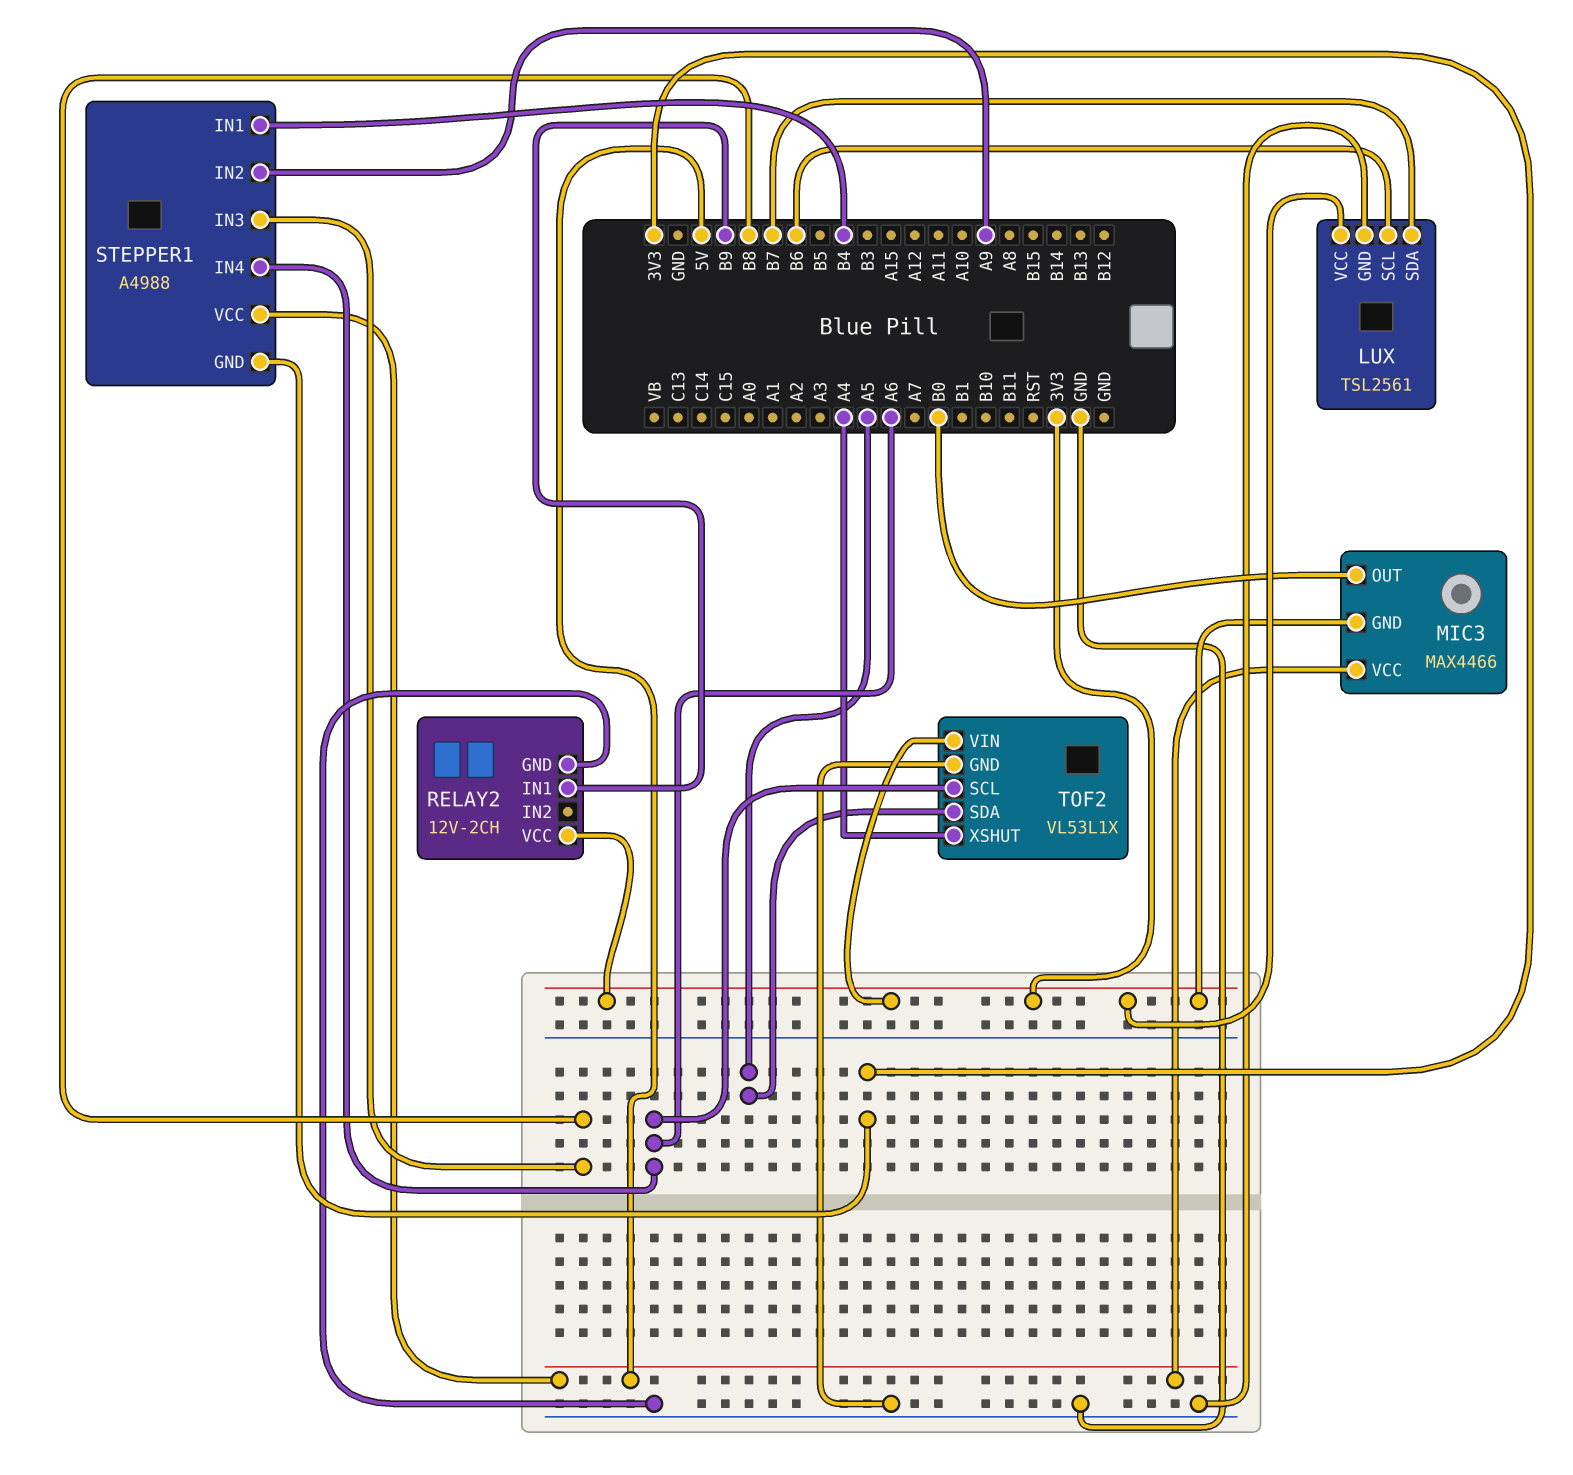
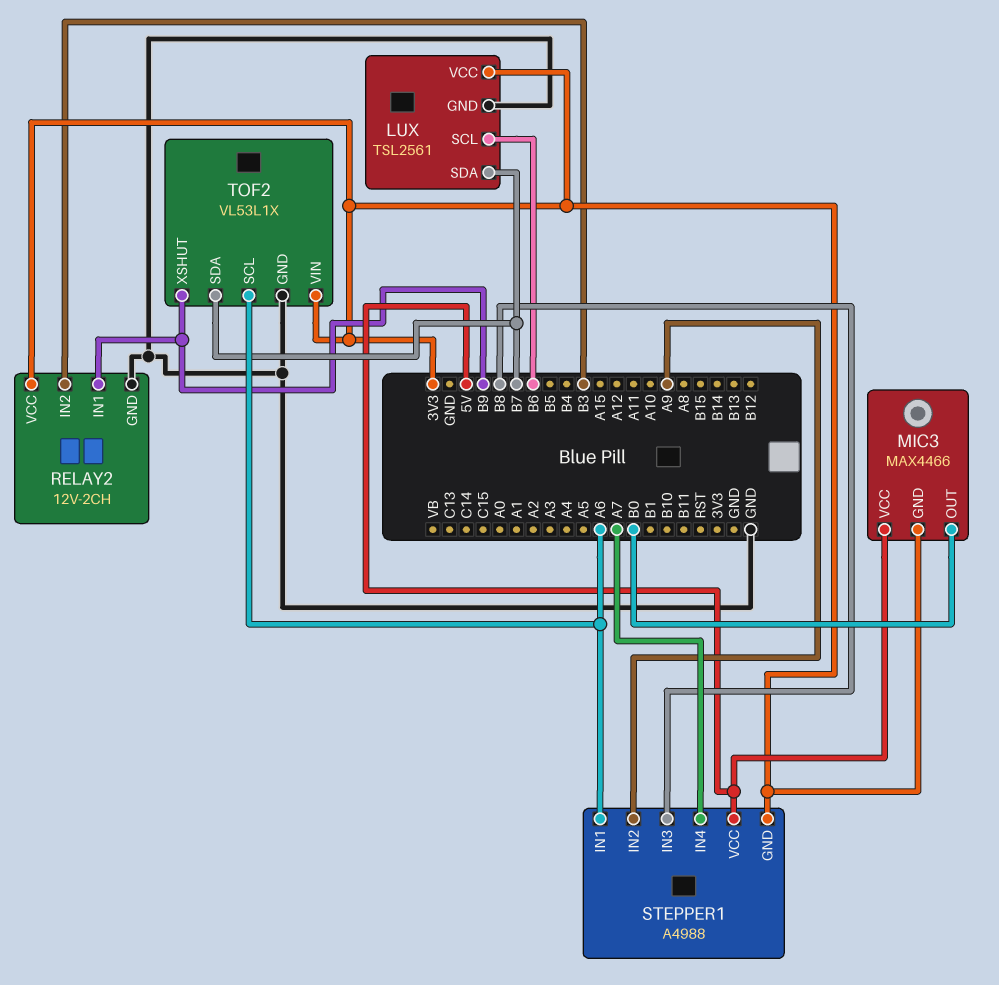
RELAY2 pin IN2: none -> B3
STEPPER1 pin IN1: B4 -> A6
STEPPER1 pin IN4: A6 -> A7
TOF2 pin SDA: A5 -> B7
TOF2 pin XSHUT: A4 -> B9

